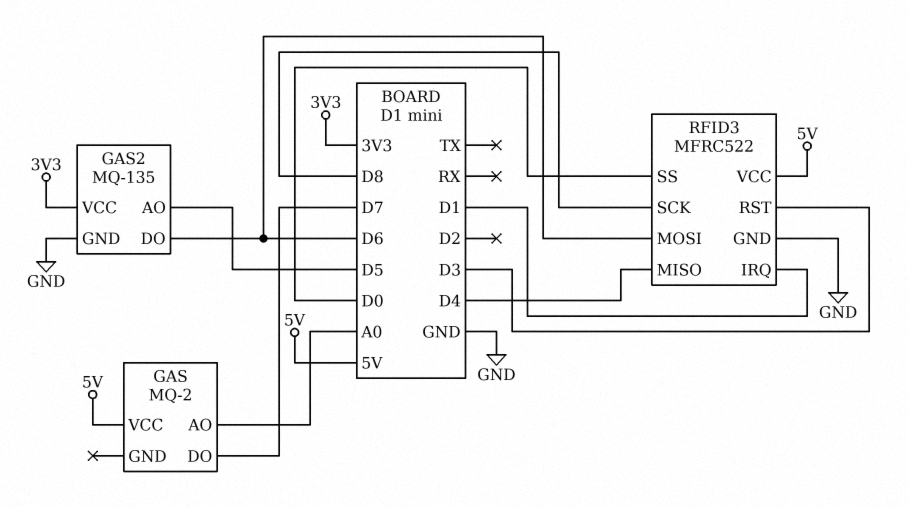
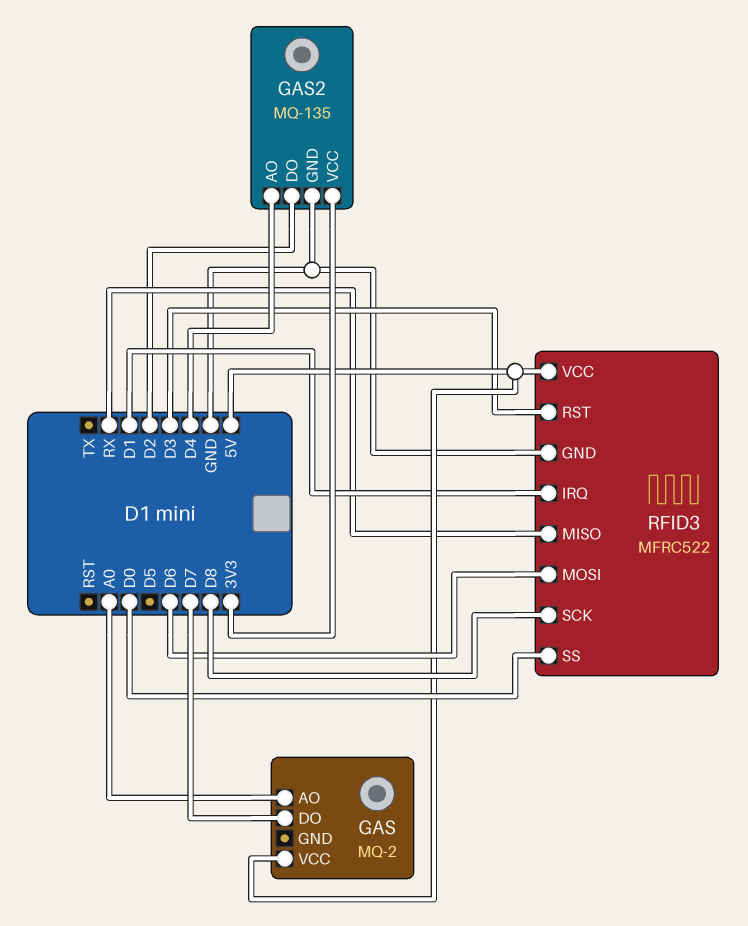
GAS2 pin AO: D5 -> D4
GAS2 pin DO: D6 -> D2
RFID3 pin MISO: D4 -> RX

